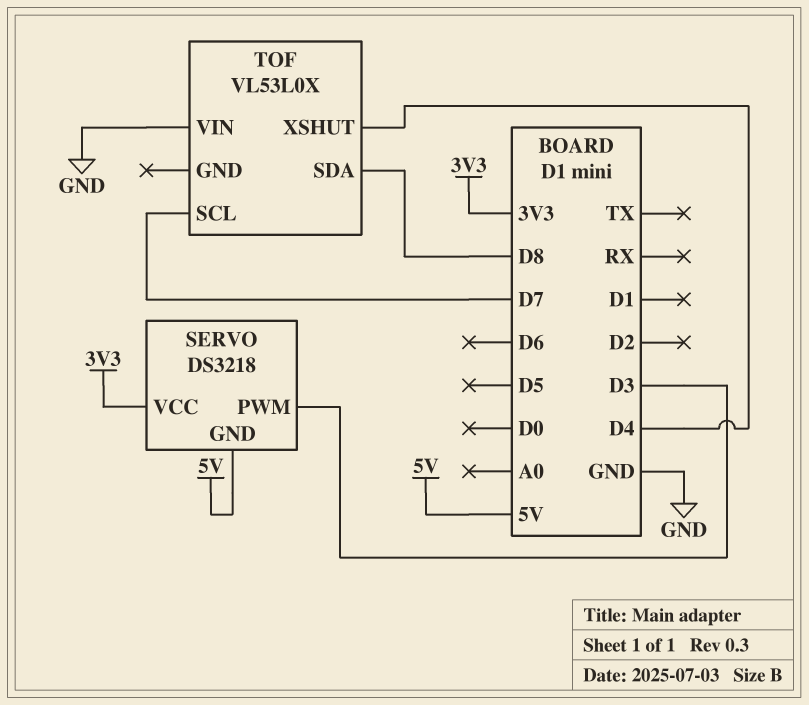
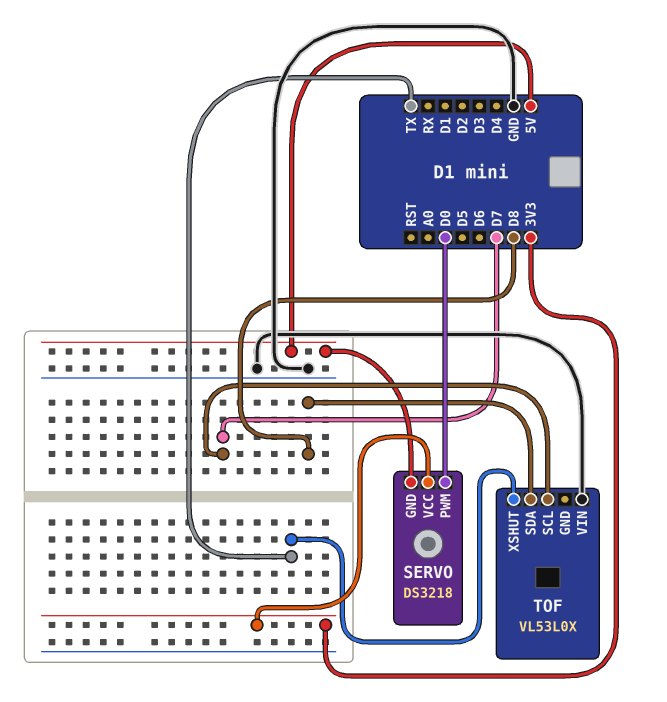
SERVO pin PWM: D3 -> D0
TOF pin XSHUT: D4 -> TX

